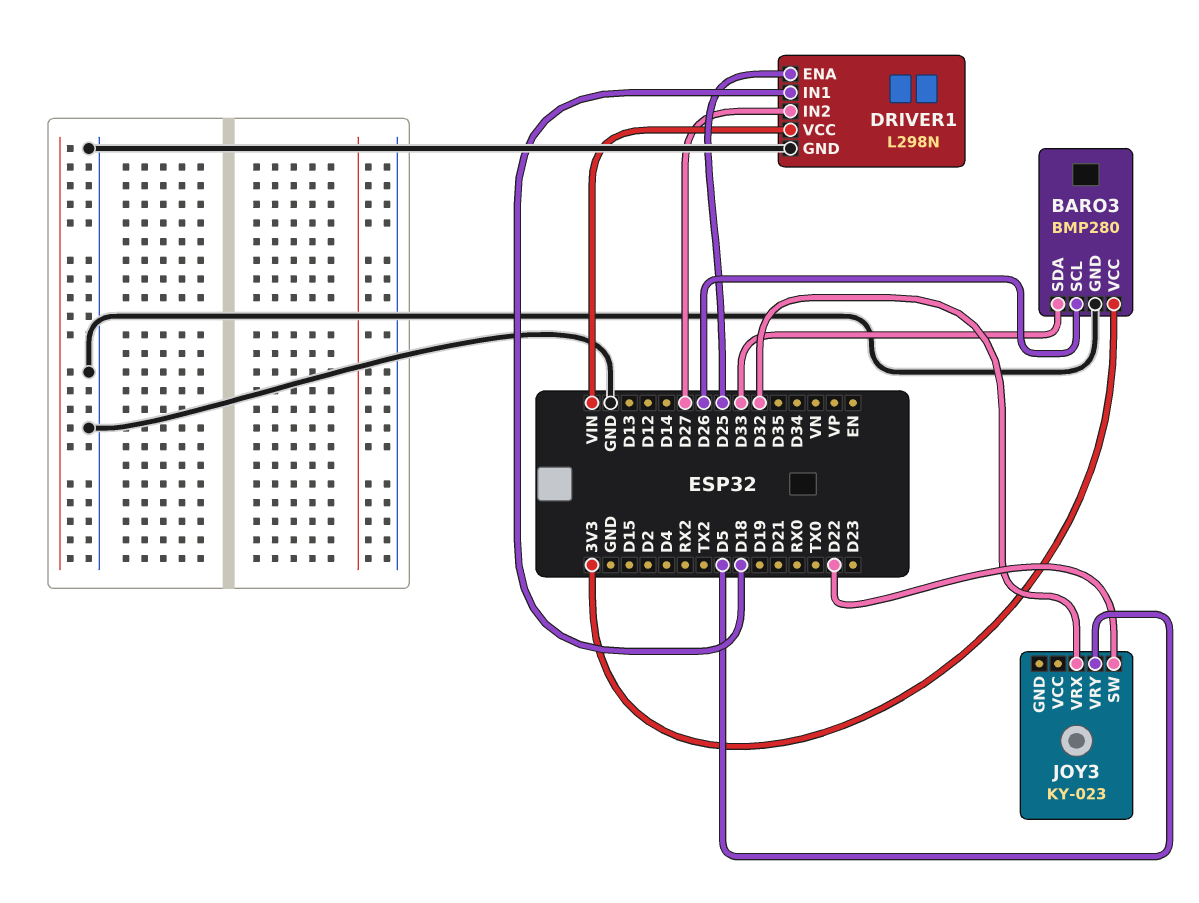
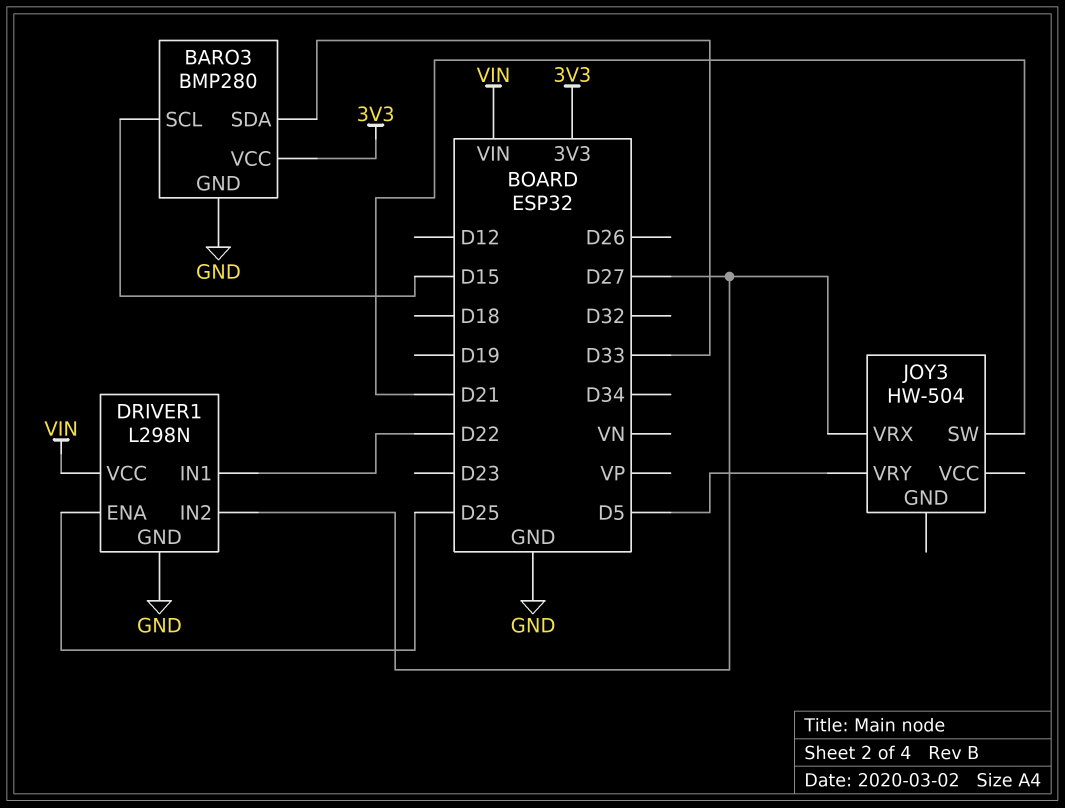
BARO3 pin SCL: D26 -> D15
DRIVER1 pin IN1: D18 -> D22
JOY3: KY-023 -> HW-504
JOY3 pin SW: D22 -> D21
JOY3 pin VRX: D32 -> D27

